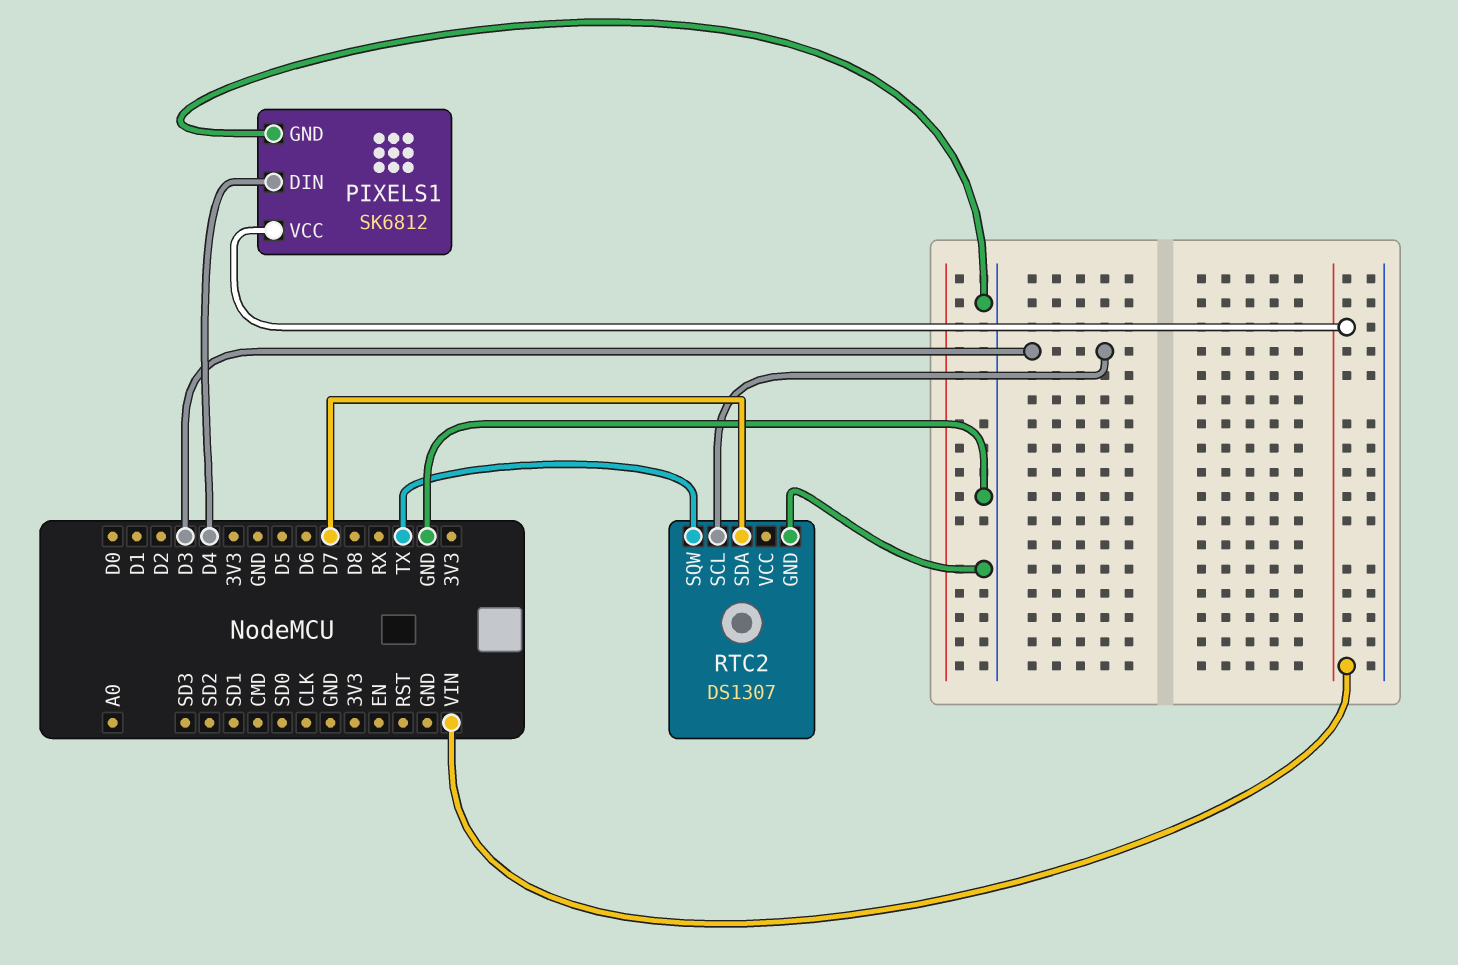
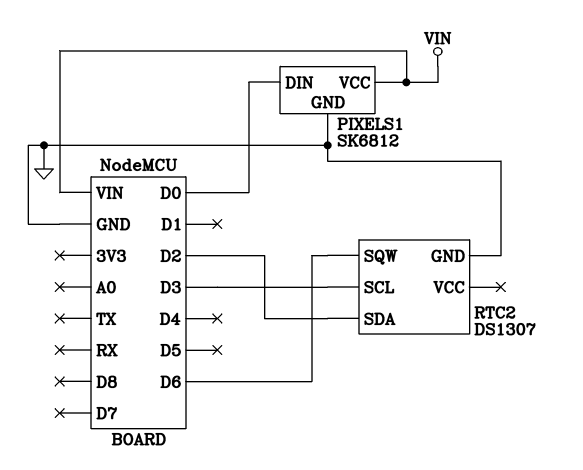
PIXELS1 pin DIN: D4 -> D0
RTC2 pin SDA: D7 -> D2
RTC2 pin SQW: TX -> D6

